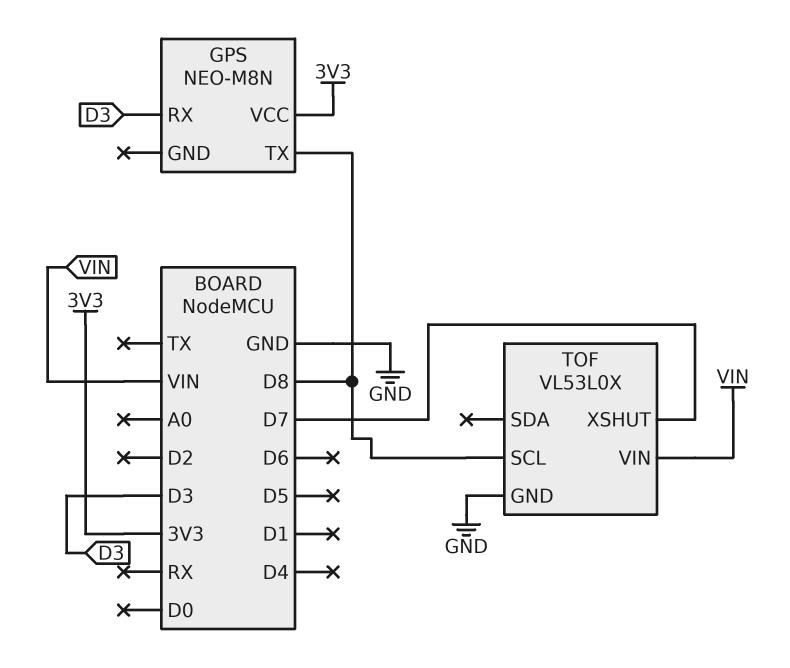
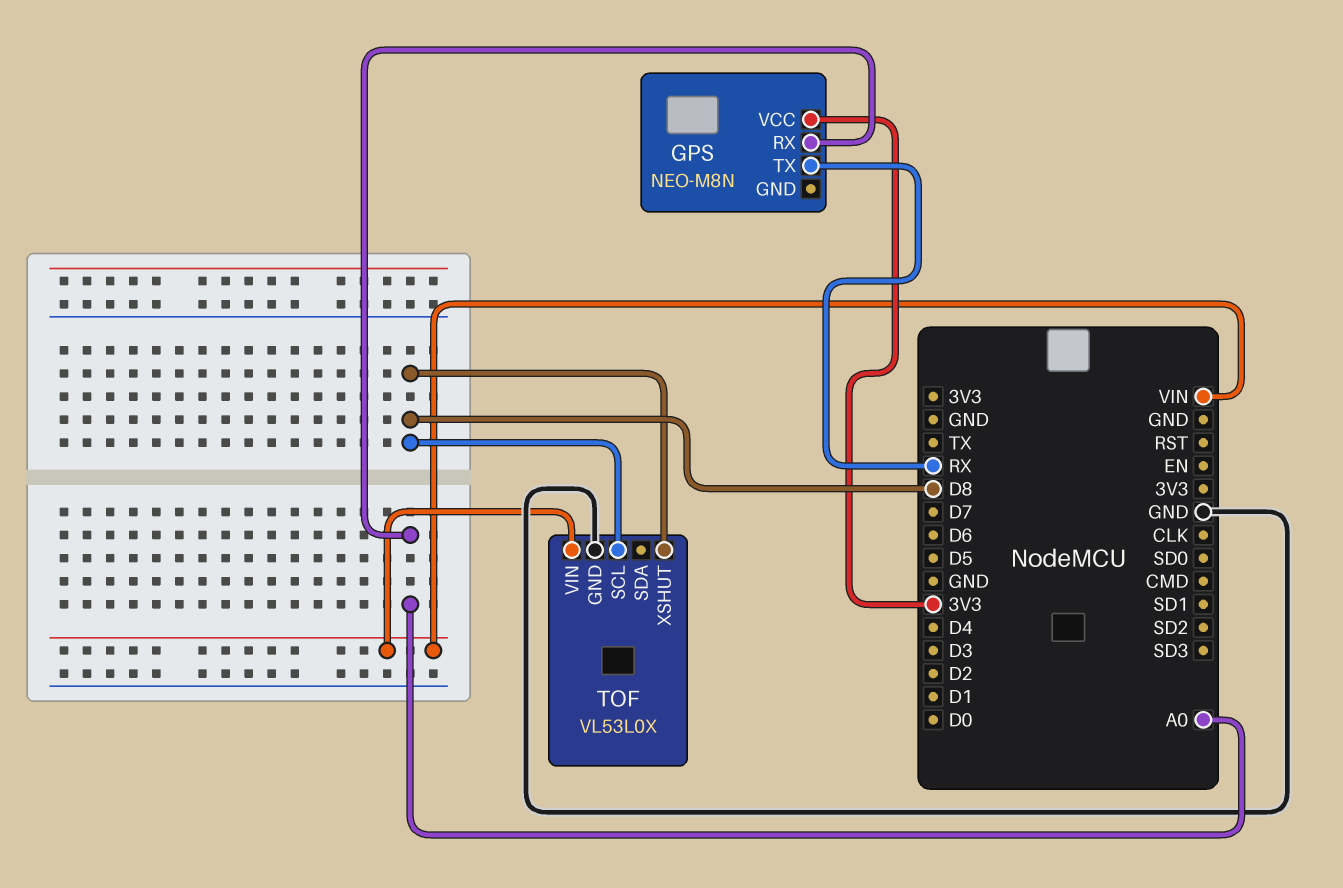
GPS pin RX: D3 -> A0
GPS pin TX: D8 -> RX
TOF pin XSHUT: D7 -> D8

